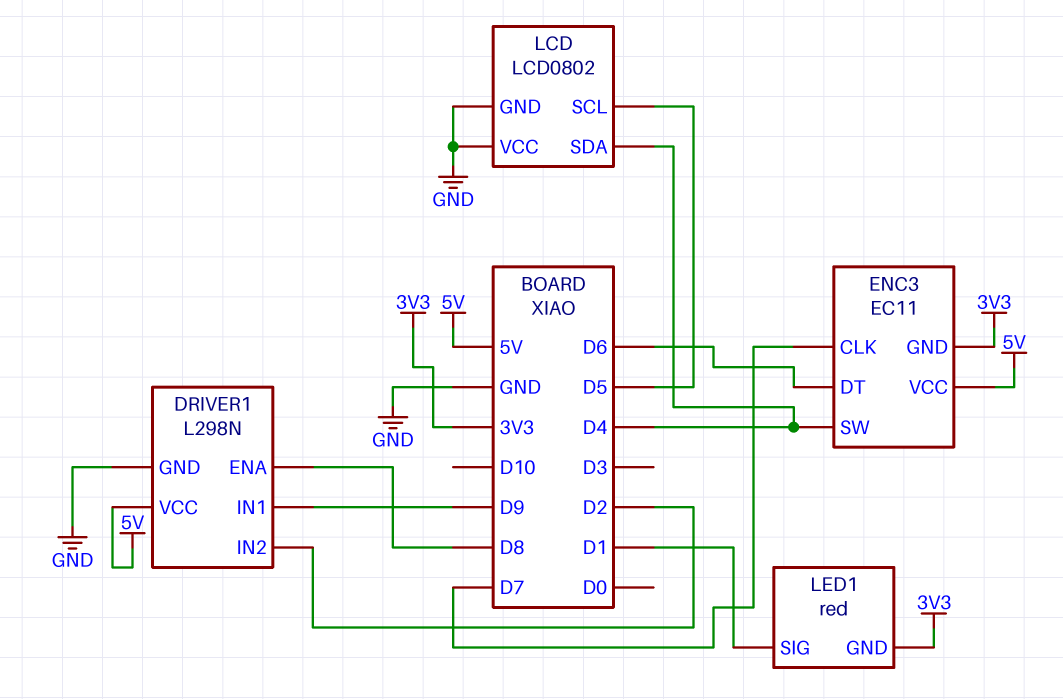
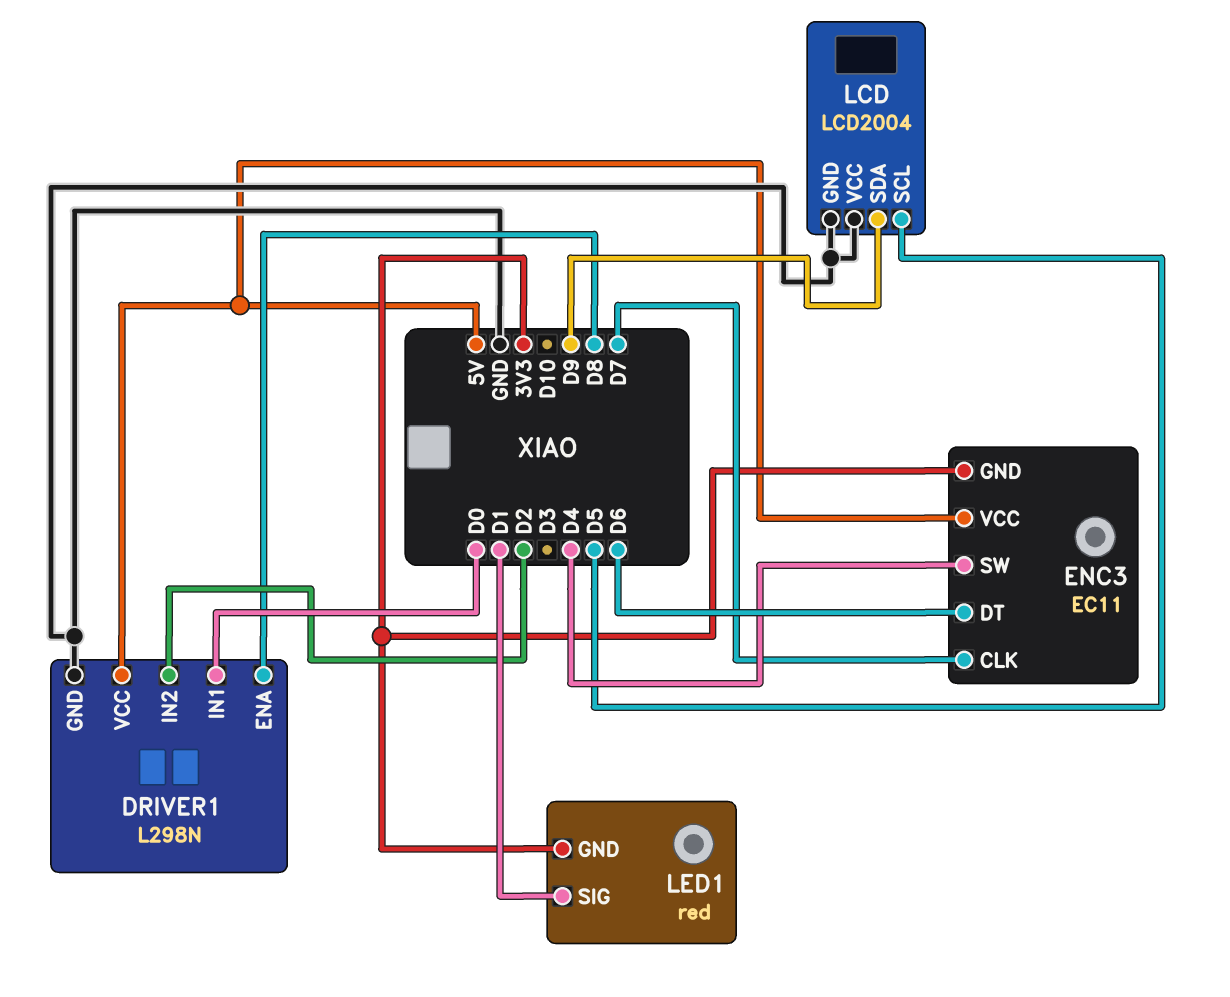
DRIVER1 pin IN1: D9 -> D0
LCD: LCD0802 -> LCD2004
LCD pin SDA: D4 -> D9

